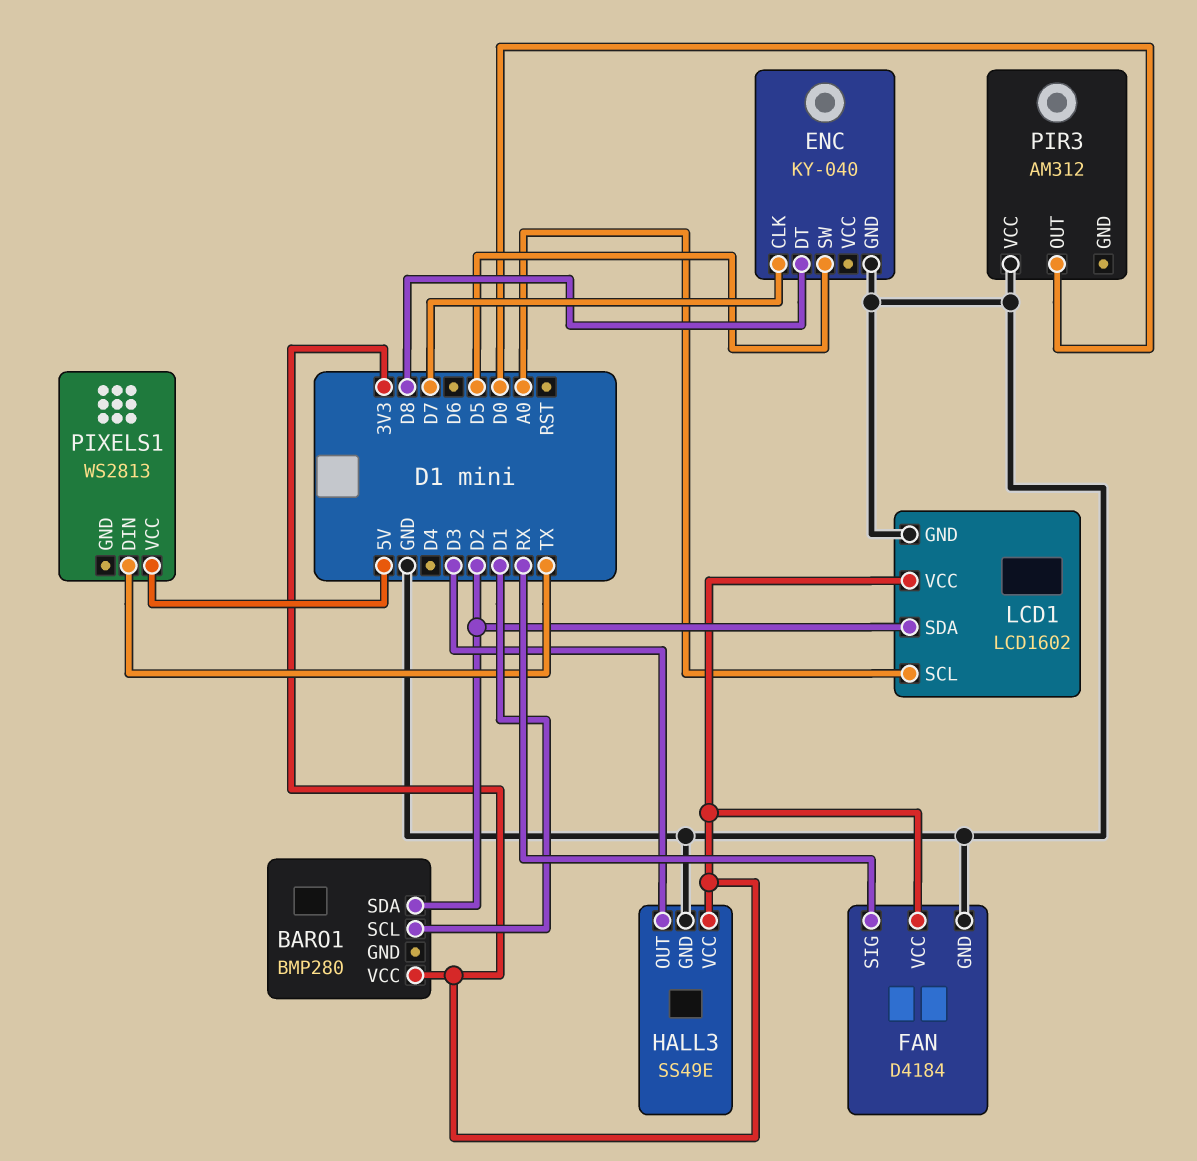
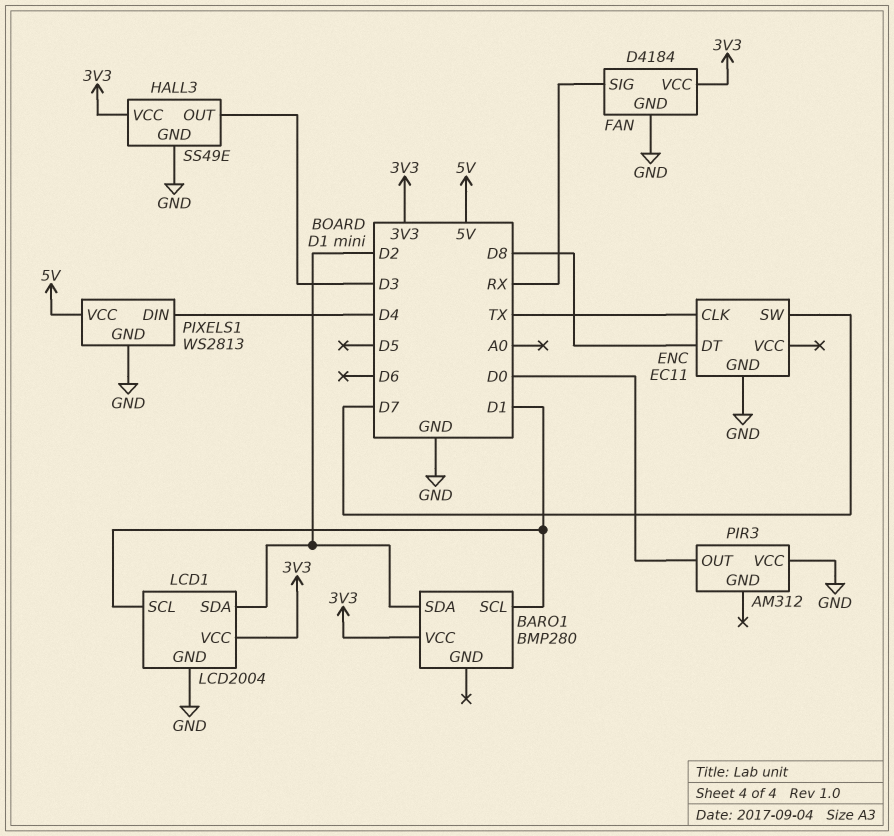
ENC: KY-040 -> EC11
ENC pin CLK: D7 -> TX
ENC pin SW: D5 -> D7
LCD1: LCD1602 -> LCD2004
LCD1 pin SCL: A0 -> D1
PIXELS1 pin DIN: TX -> D4
PIXELS1 pin GND: none -> GND

